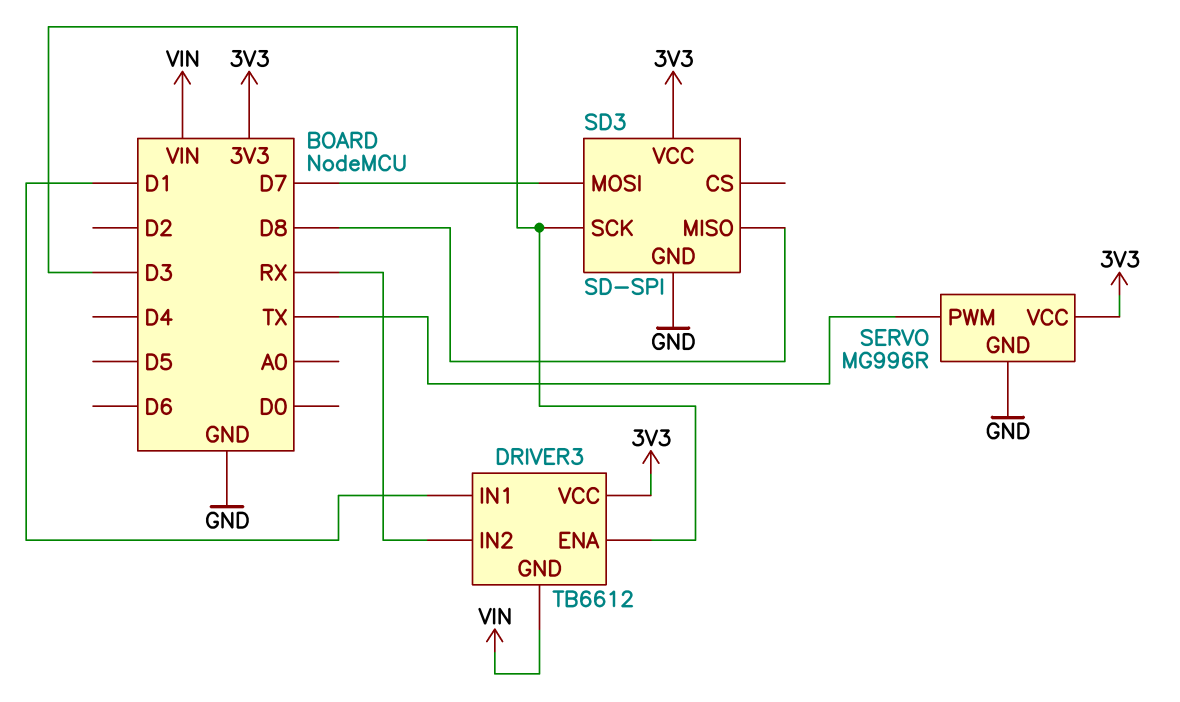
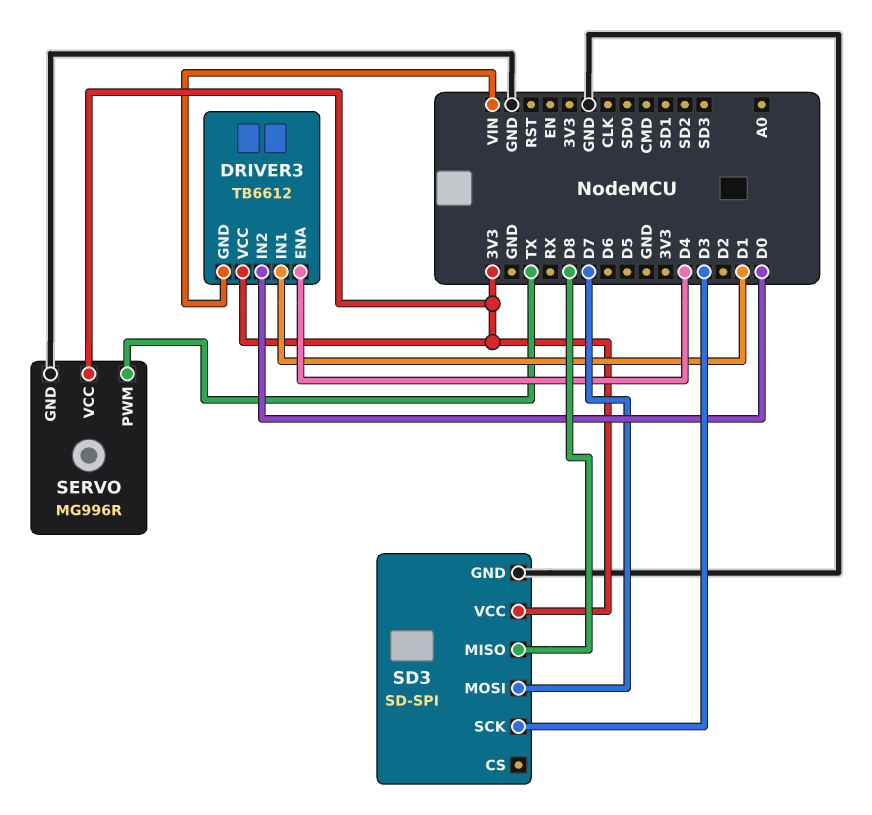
DRIVER3 pin ENA: D3 -> D4
DRIVER3 pin IN2: RX -> D0

